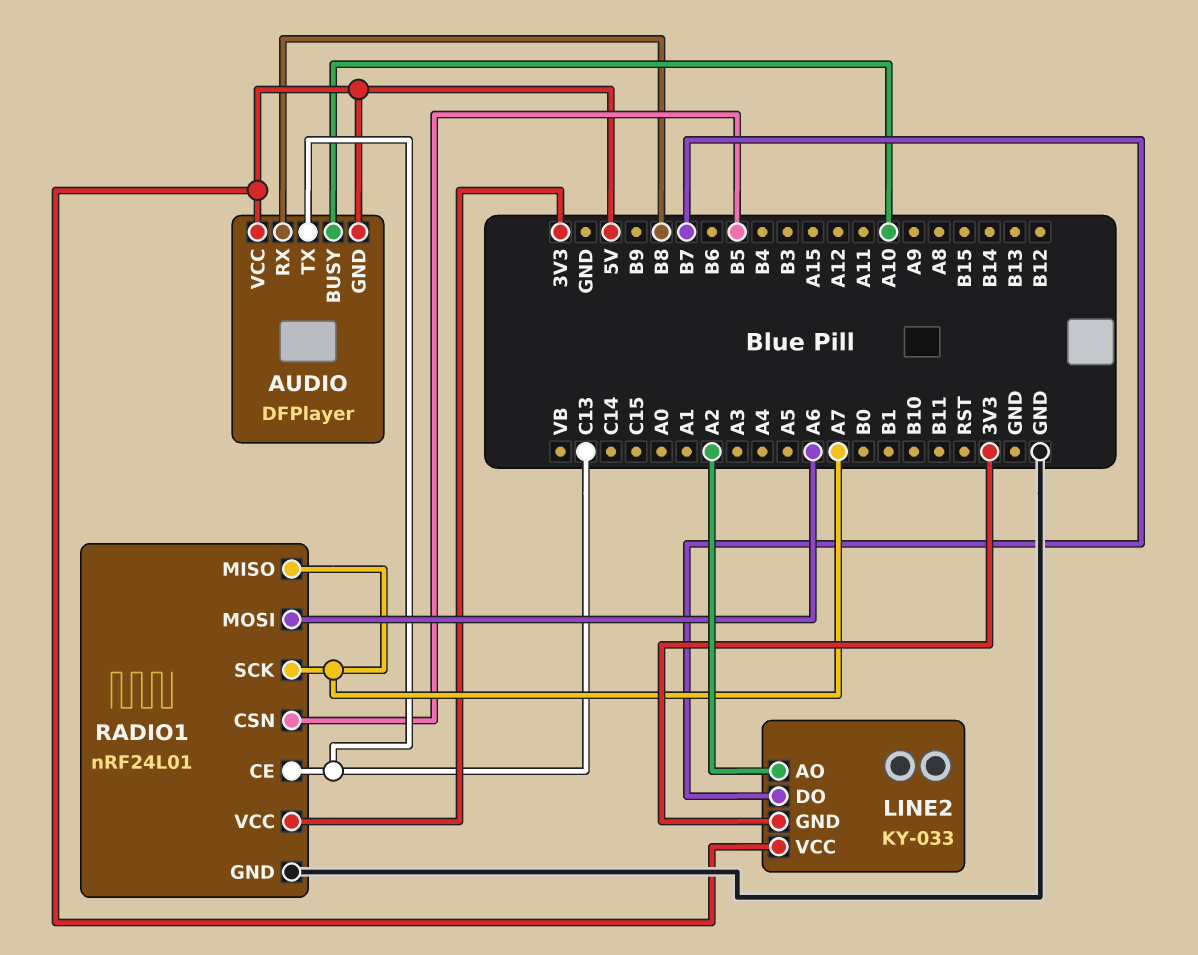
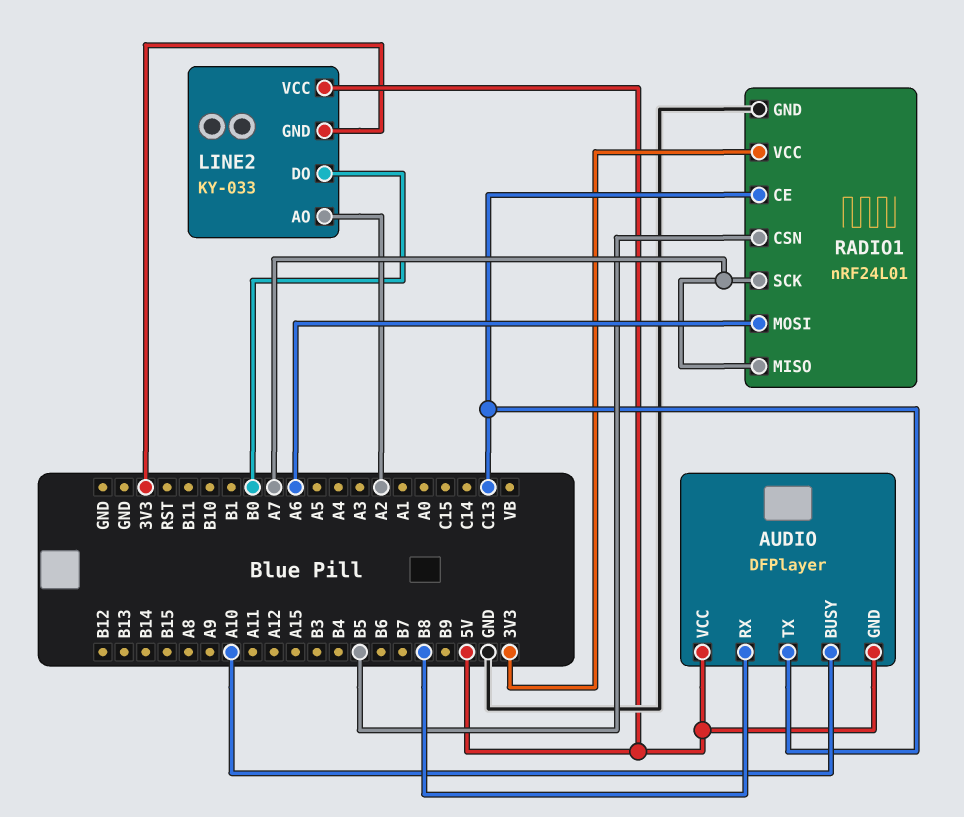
LINE2 pin DO: B7 -> B0

